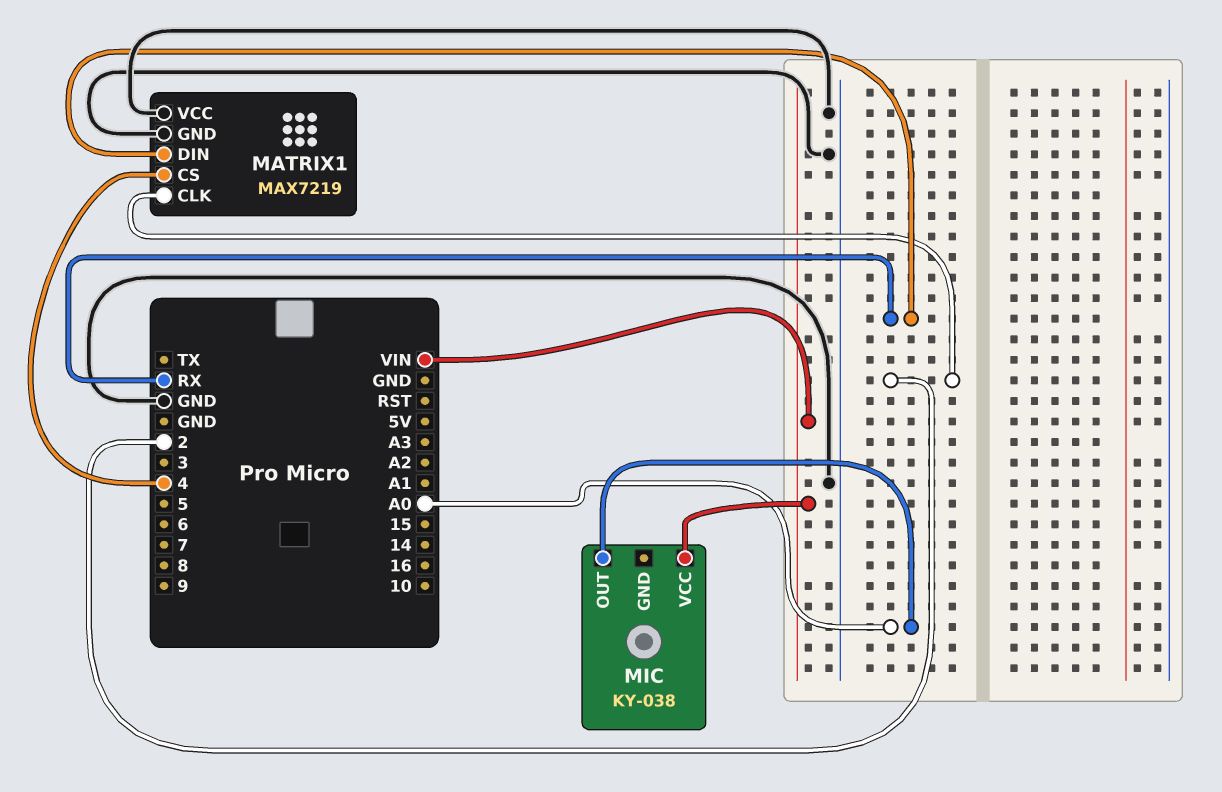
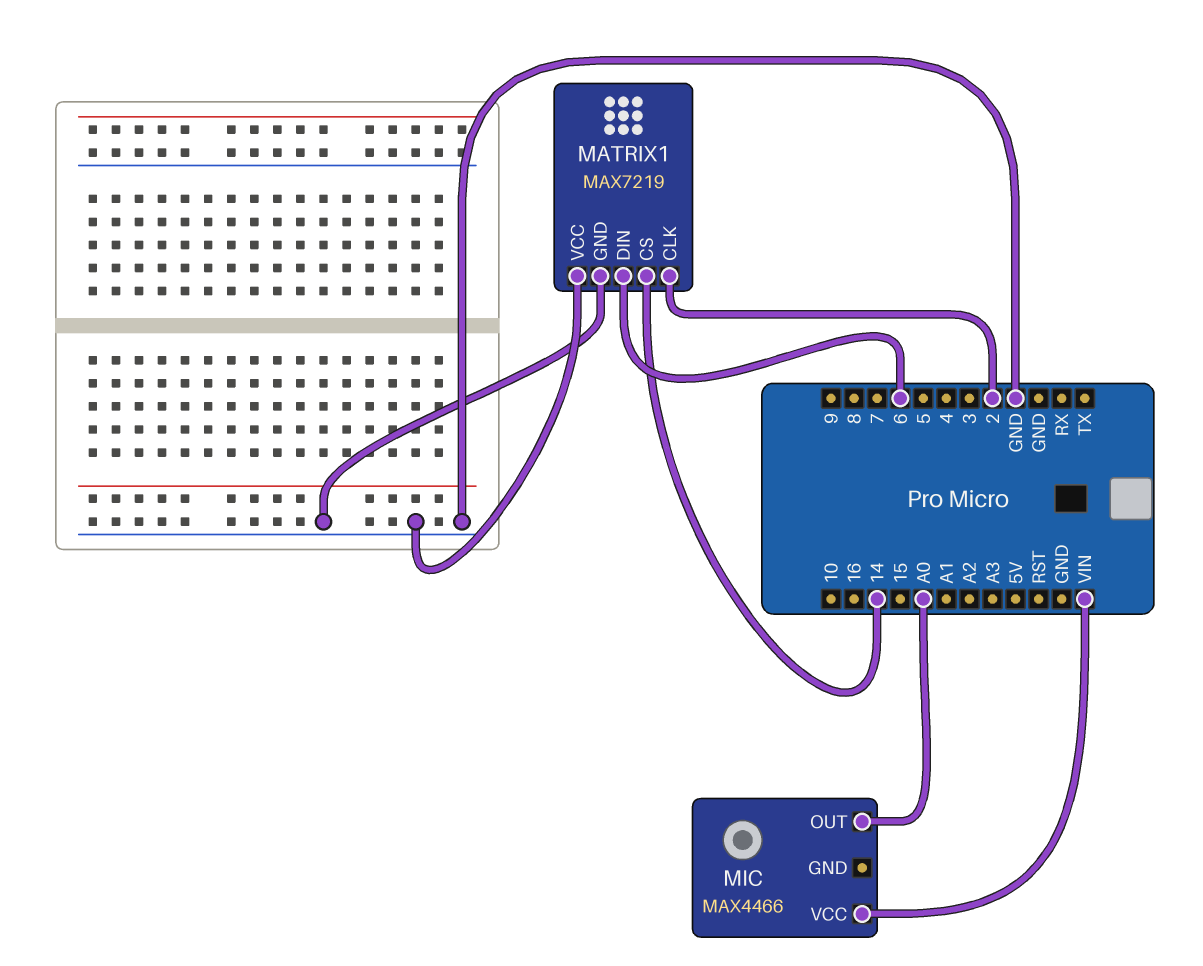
MATRIX1 pin CS: 4 -> 14
MATRIX1 pin DIN: RX -> 6
MIC: KY-038 -> MAX4466

